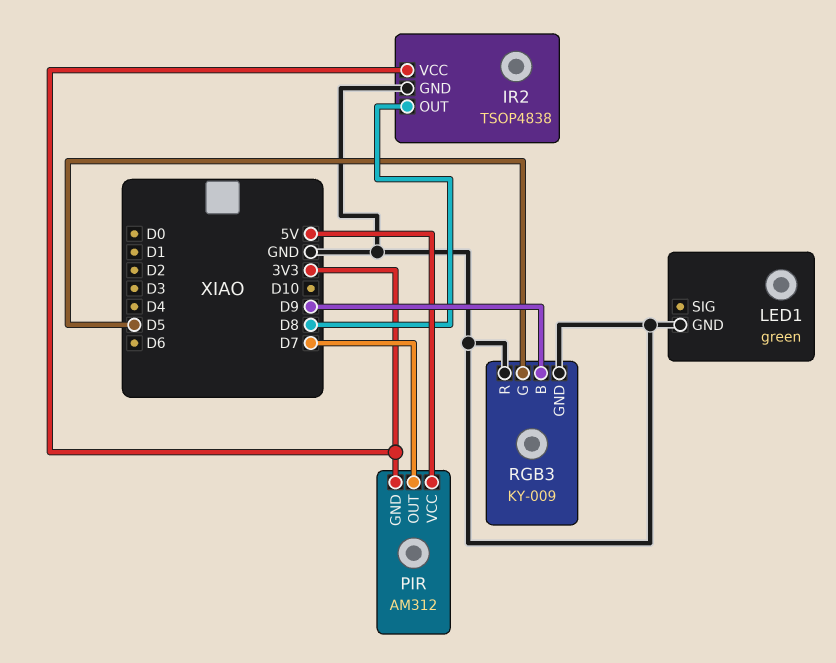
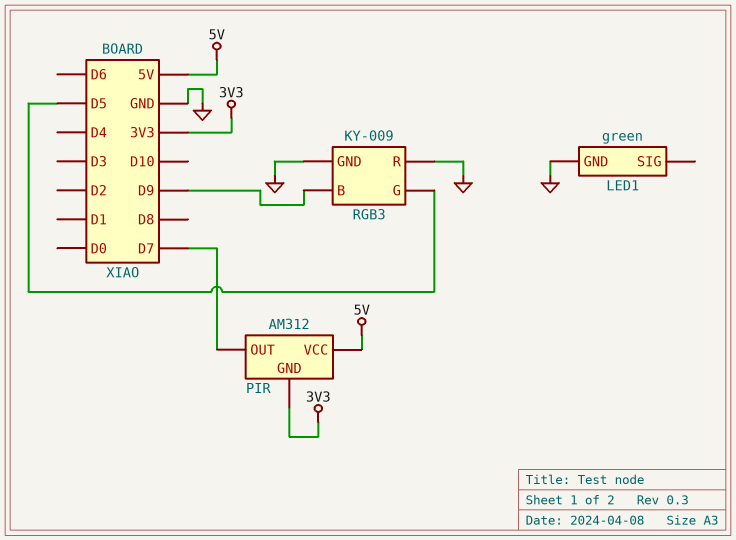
IR2: TSOP4838 -> none
IR2 pin GND: GND -> none
IR2 pin OUT: D8 -> none
IR2 pin VCC: 3V3 -> none

